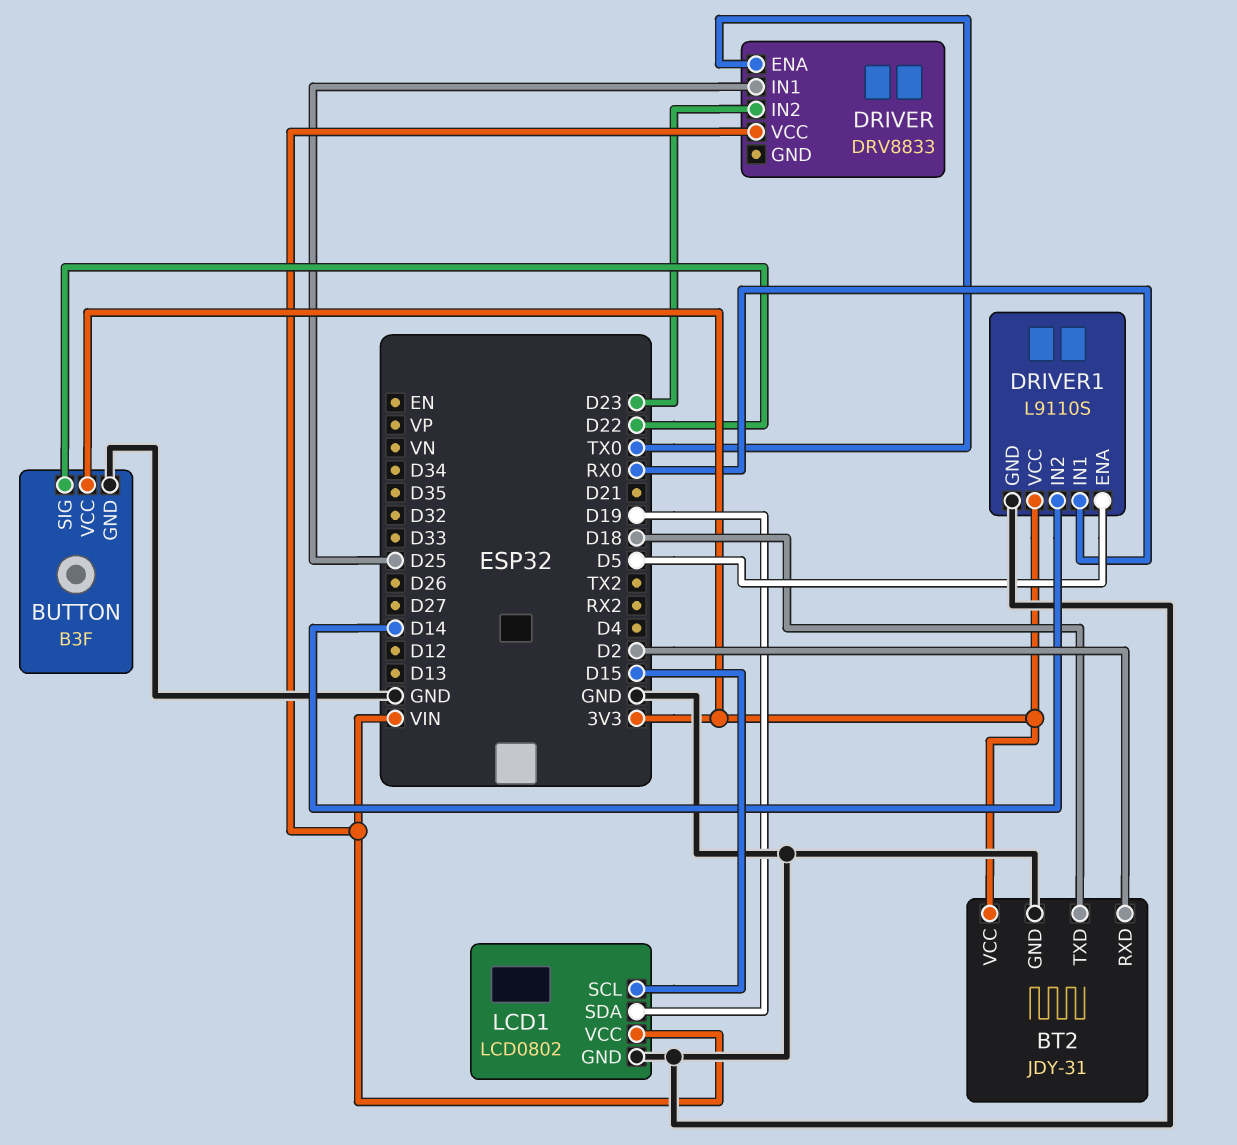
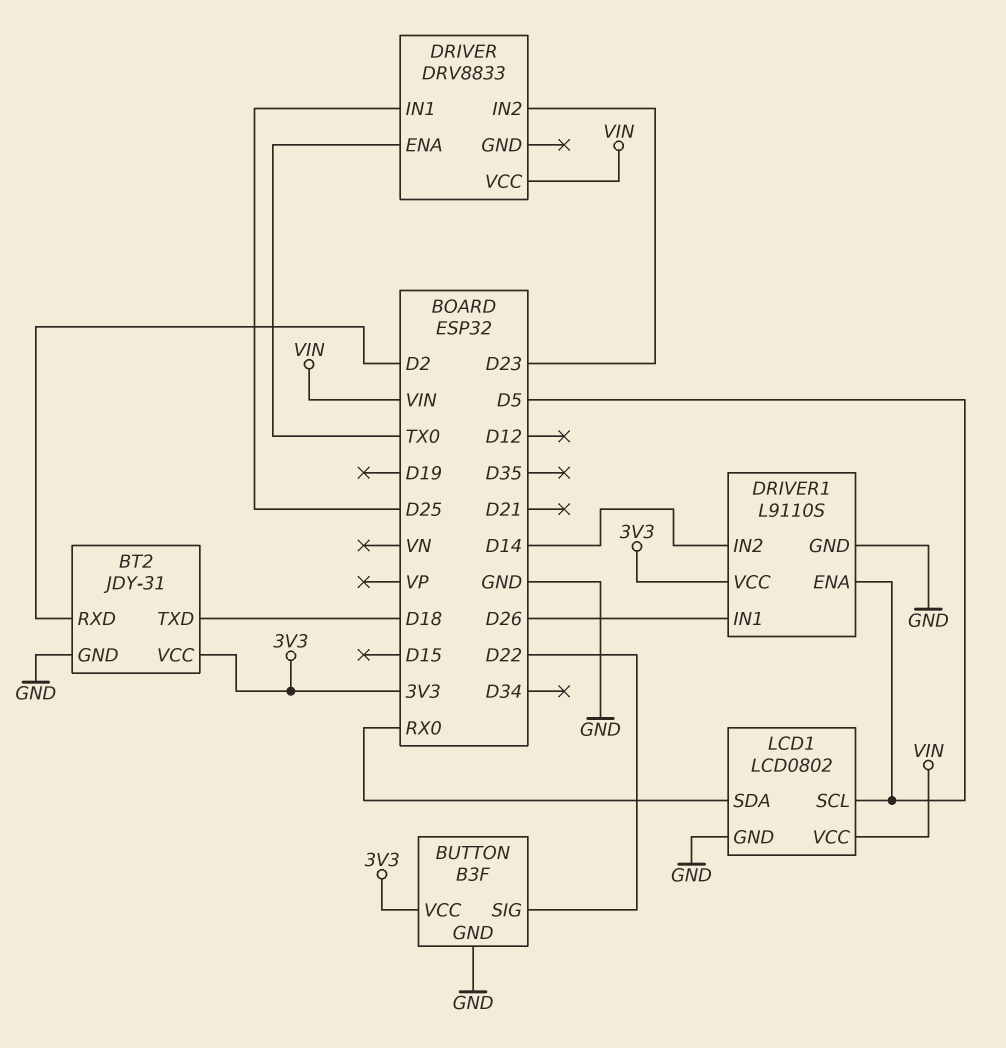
DRIVER1 pin IN1: RX0 -> D26
LCD1 pin SCL: D15 -> D5
LCD1 pin SDA: D19 -> RX0

